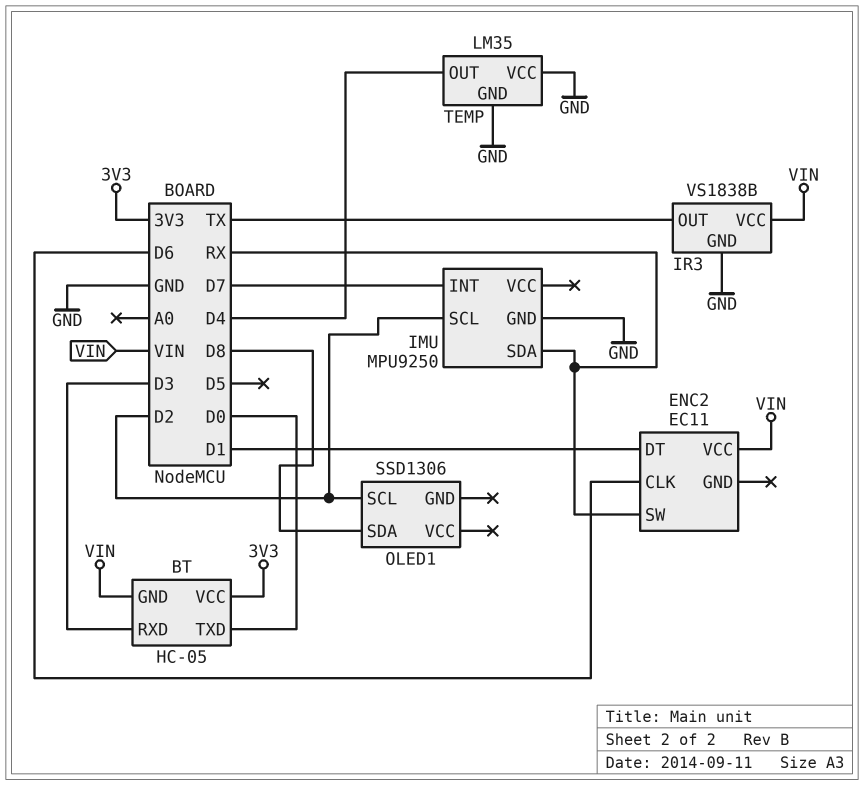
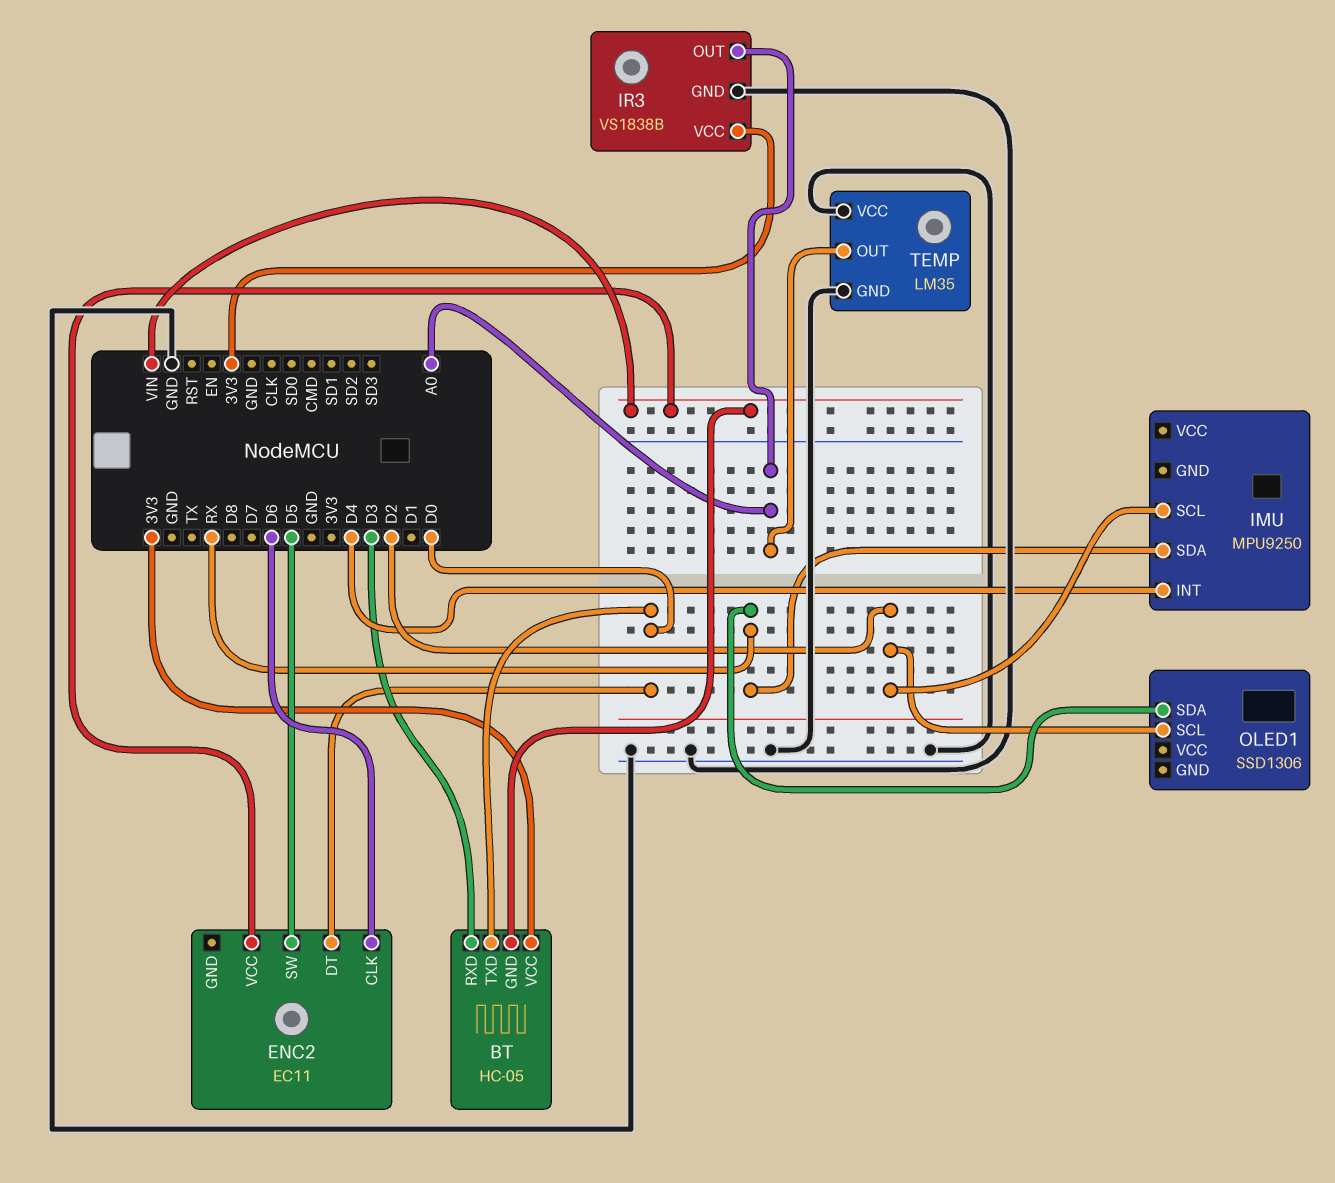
ENC2 pin DT: D1 -> D0
ENC2 pin SW: RX -> D5
IMU pin GND: GND -> none
IMU pin INT: D7 -> D4
IR3 pin OUT: TX -> A0
IR3 pin VCC: VIN -> 3V3
OLED1 pin SDA: D8 -> RX
TEMP pin OUT: D4 -> A0

